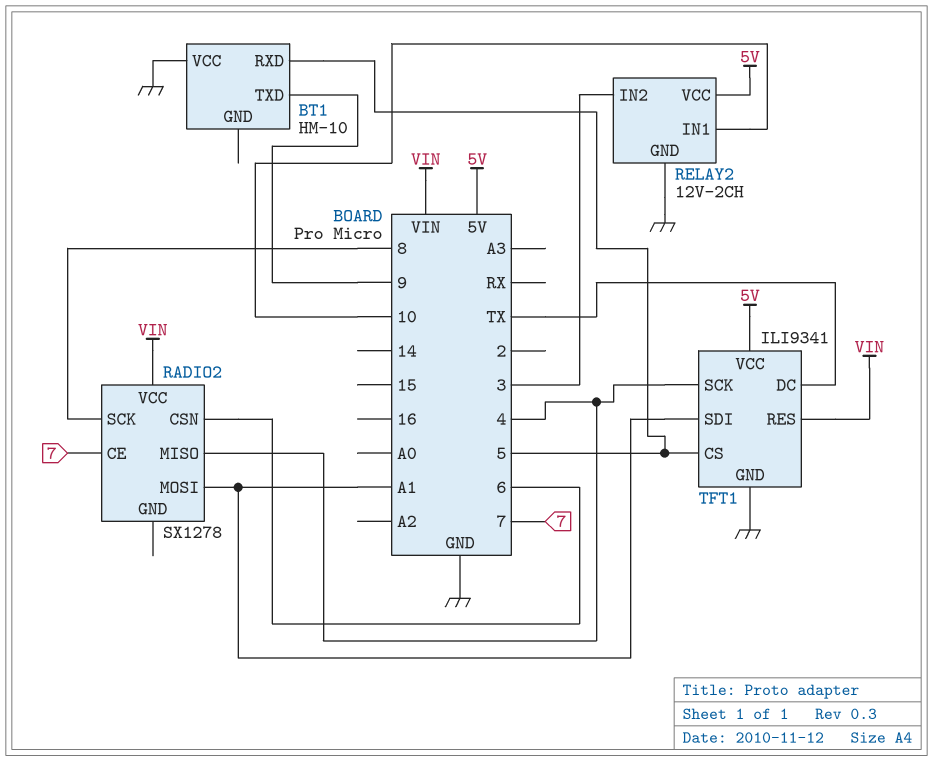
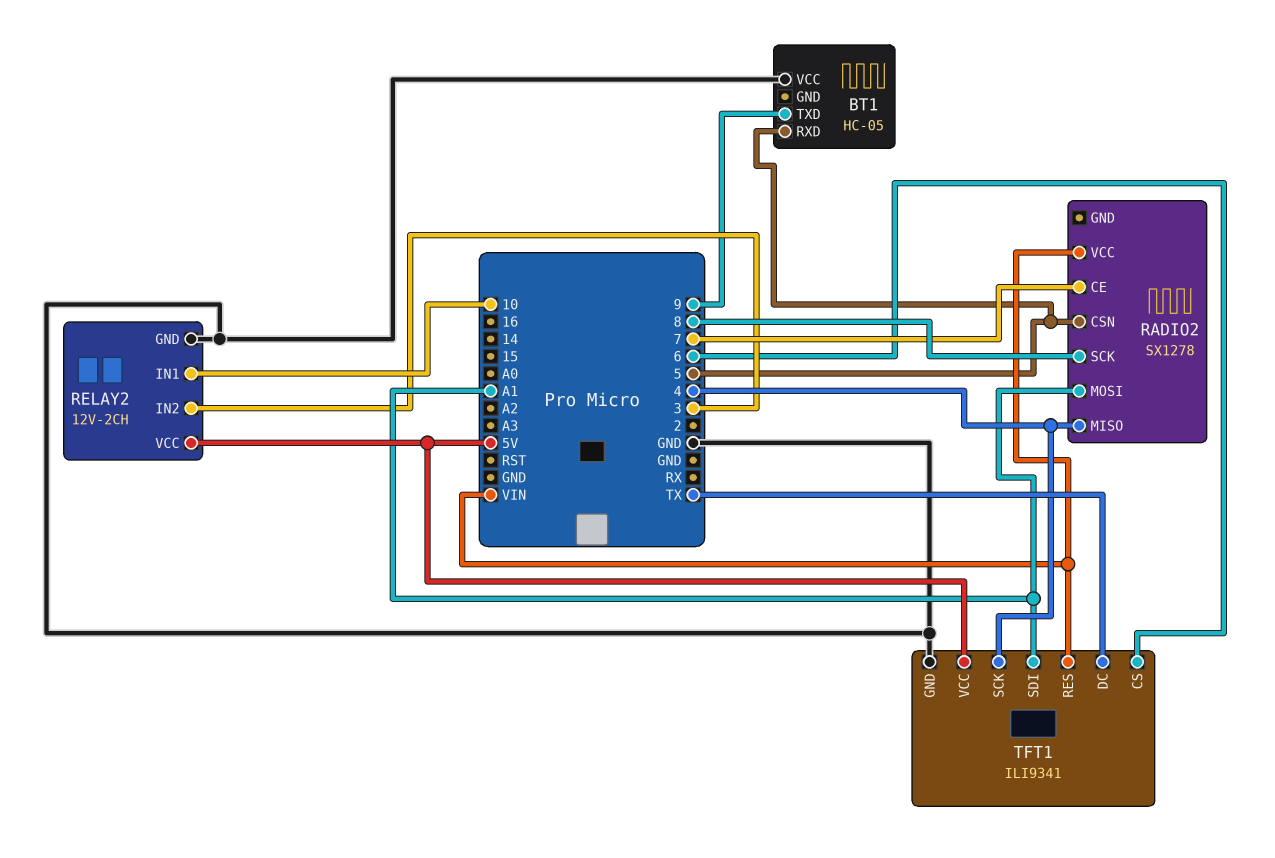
BT1: HM-10 -> HC-05
RADIO2 pin CSN: 6 -> 5
TFT1 pin CS: 5 -> 6

